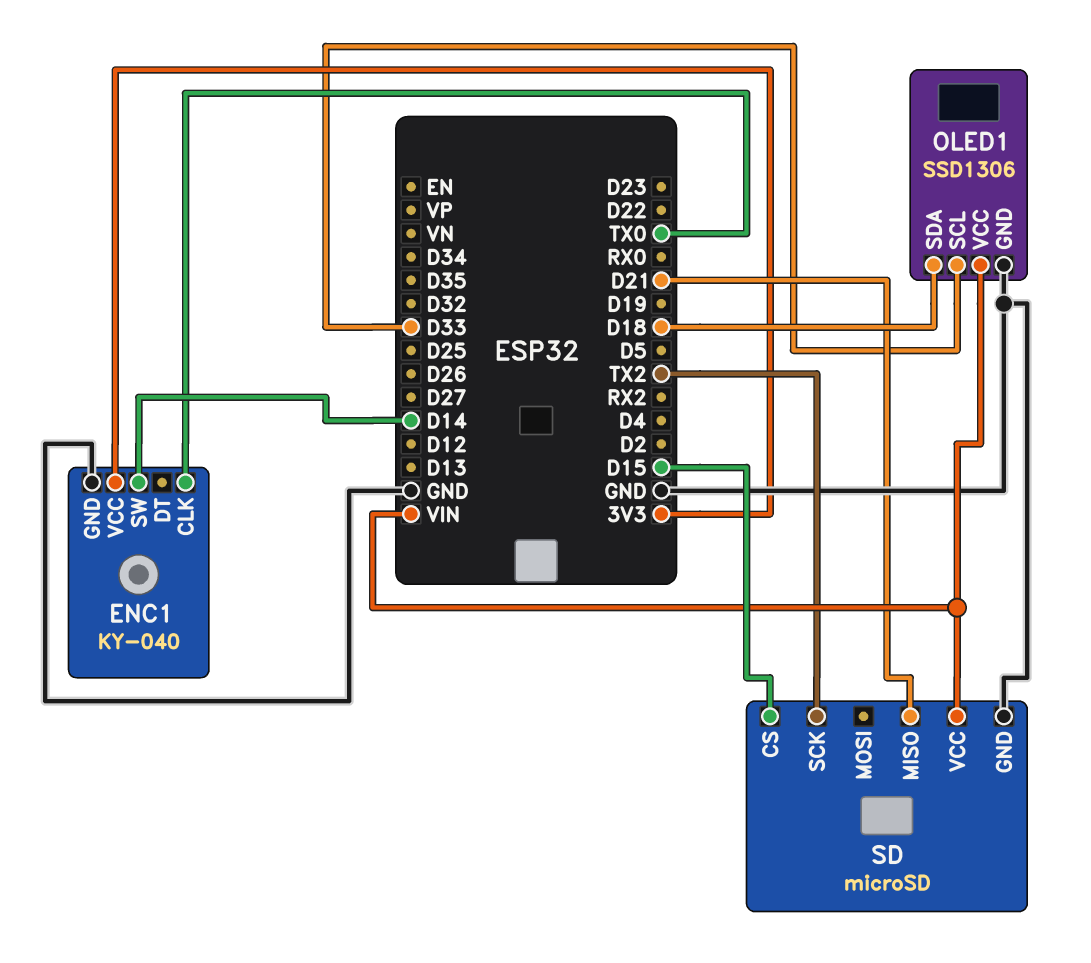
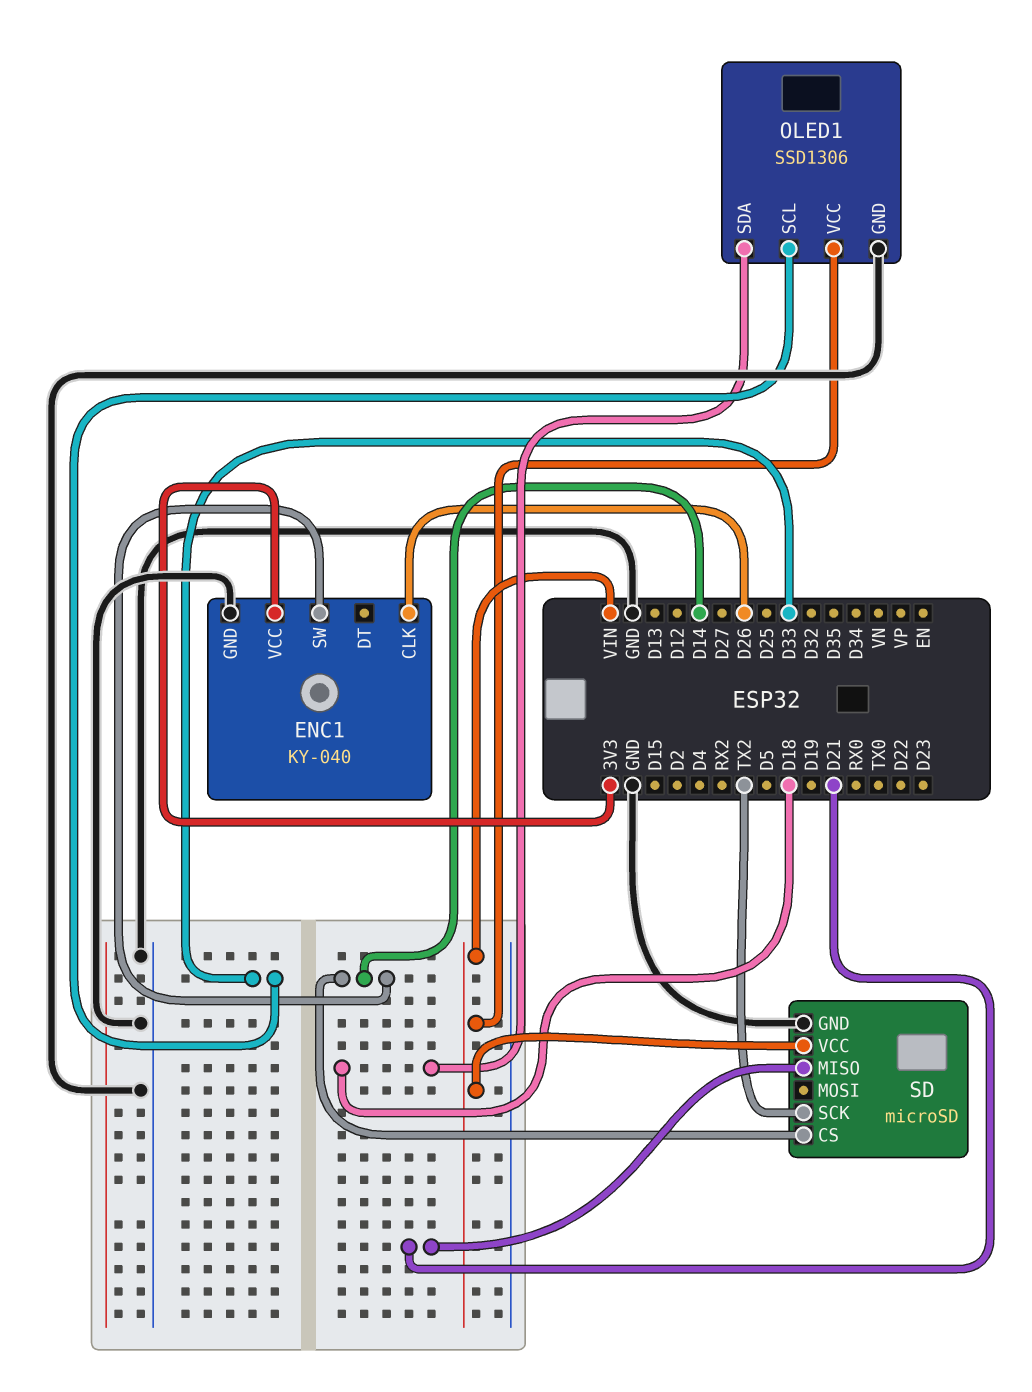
ENC1 pin CLK: TX0 -> D26
SD pin CS: D15 -> D14

